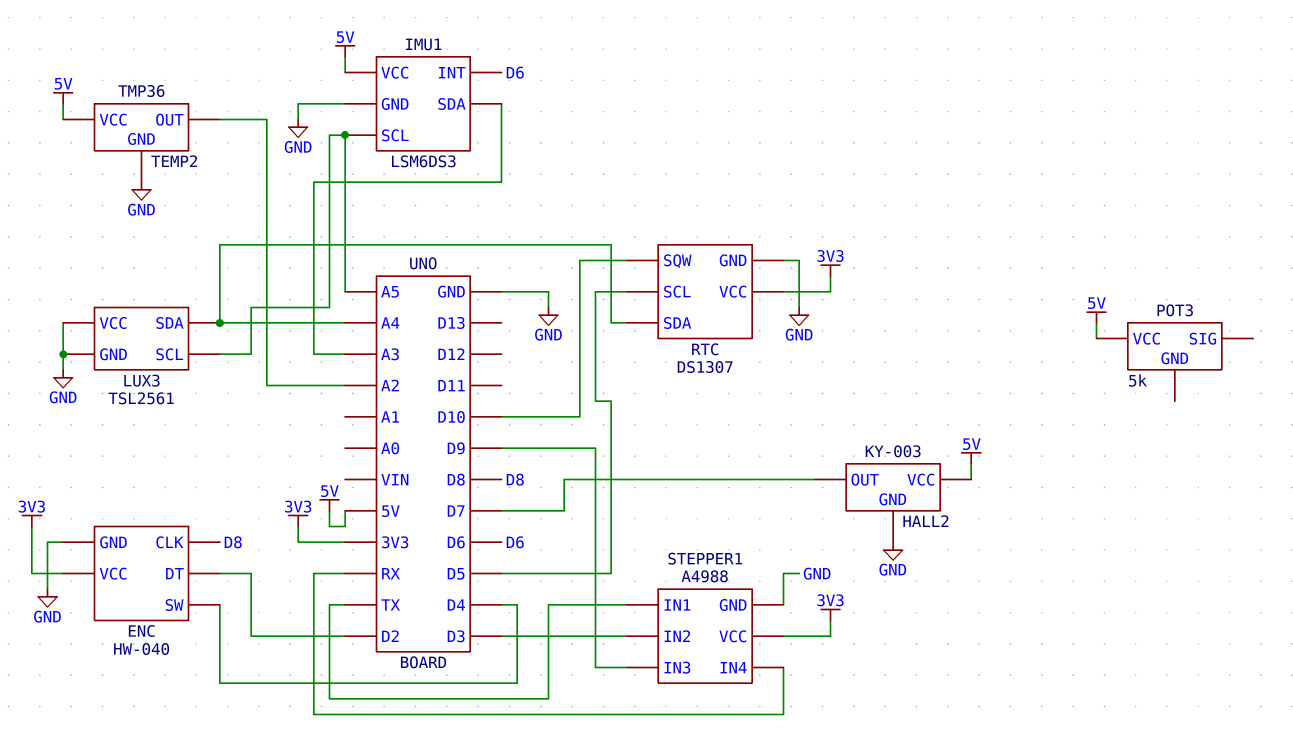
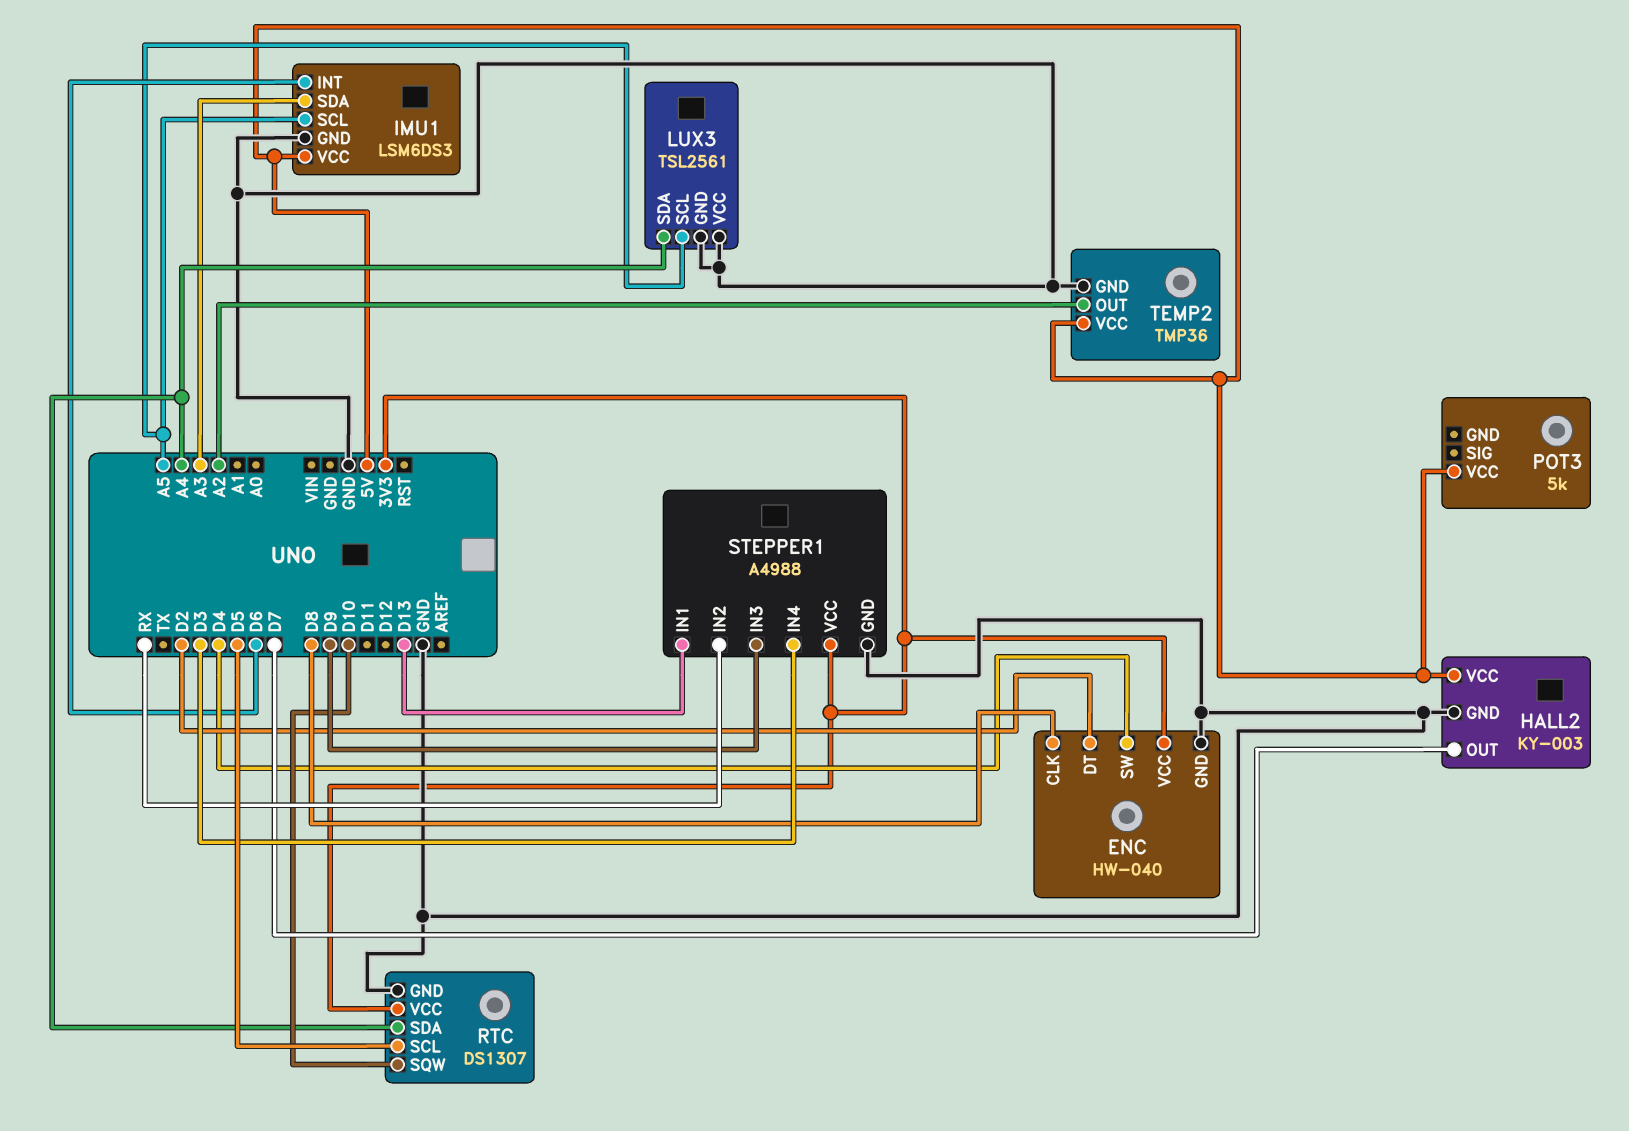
STEPPER1 pin IN1: TX -> D13
STEPPER1 pin IN2: D3 -> RX
STEPPER1 pin IN4: RX -> D3

